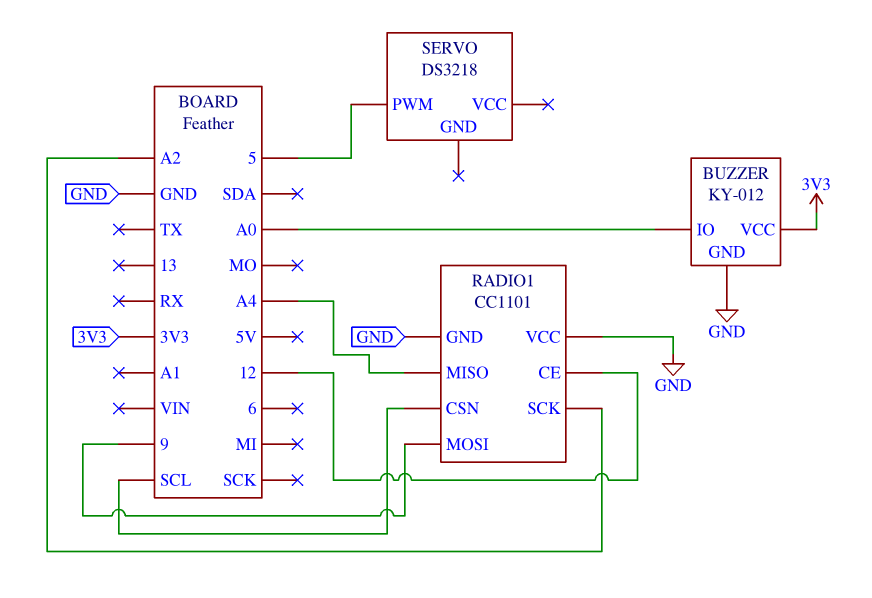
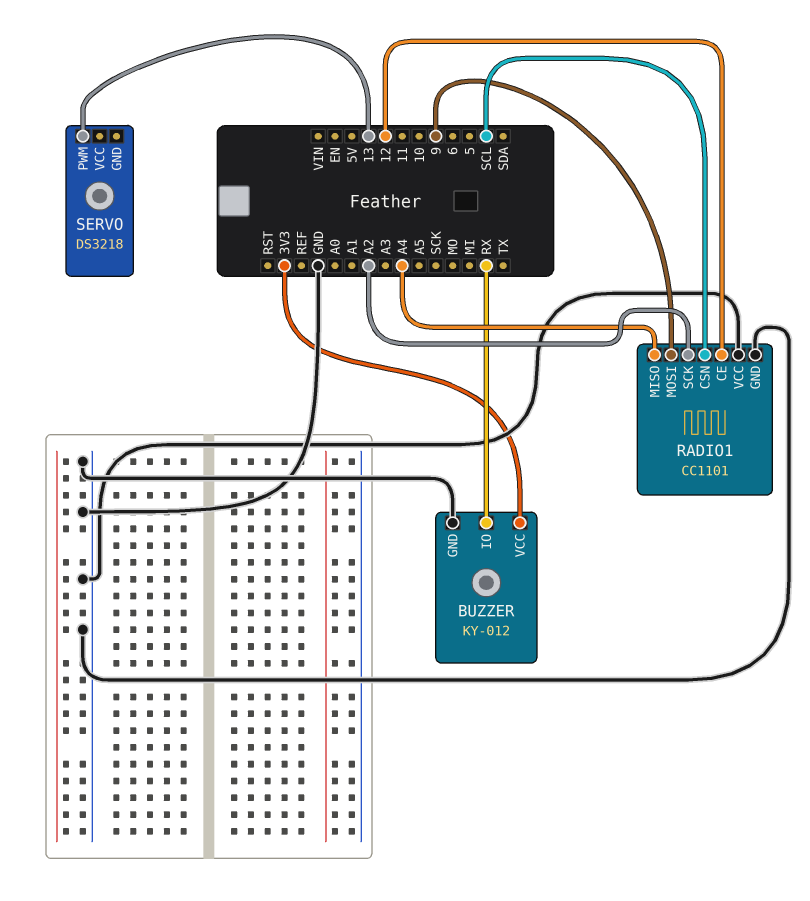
BUZZER pin IO: A0 -> RX
SERVO pin PWM: 5 -> 13

